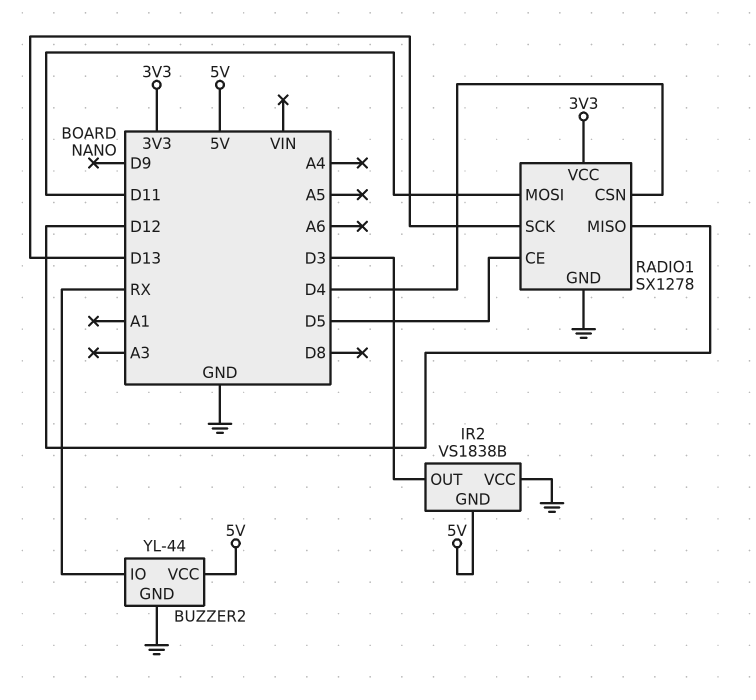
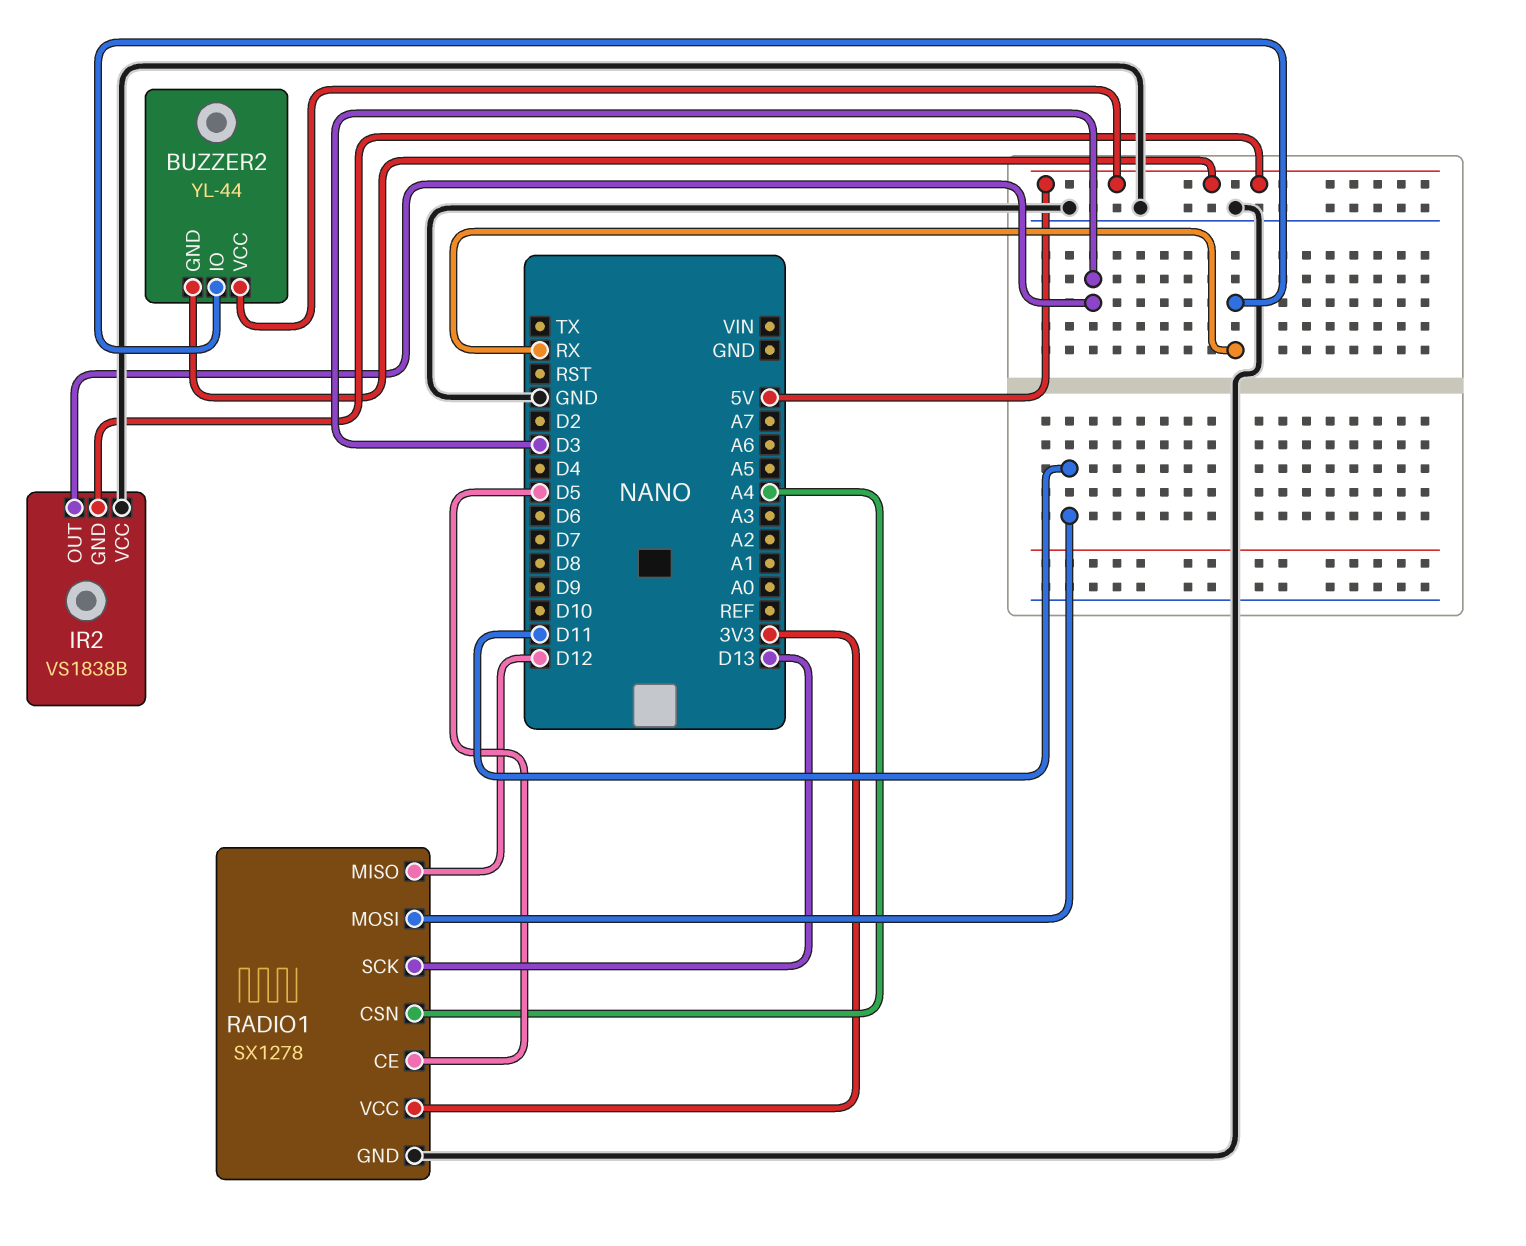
BUZZER2 pin GND: GND -> 5V
RADIO1 pin CSN: D4 -> A4

